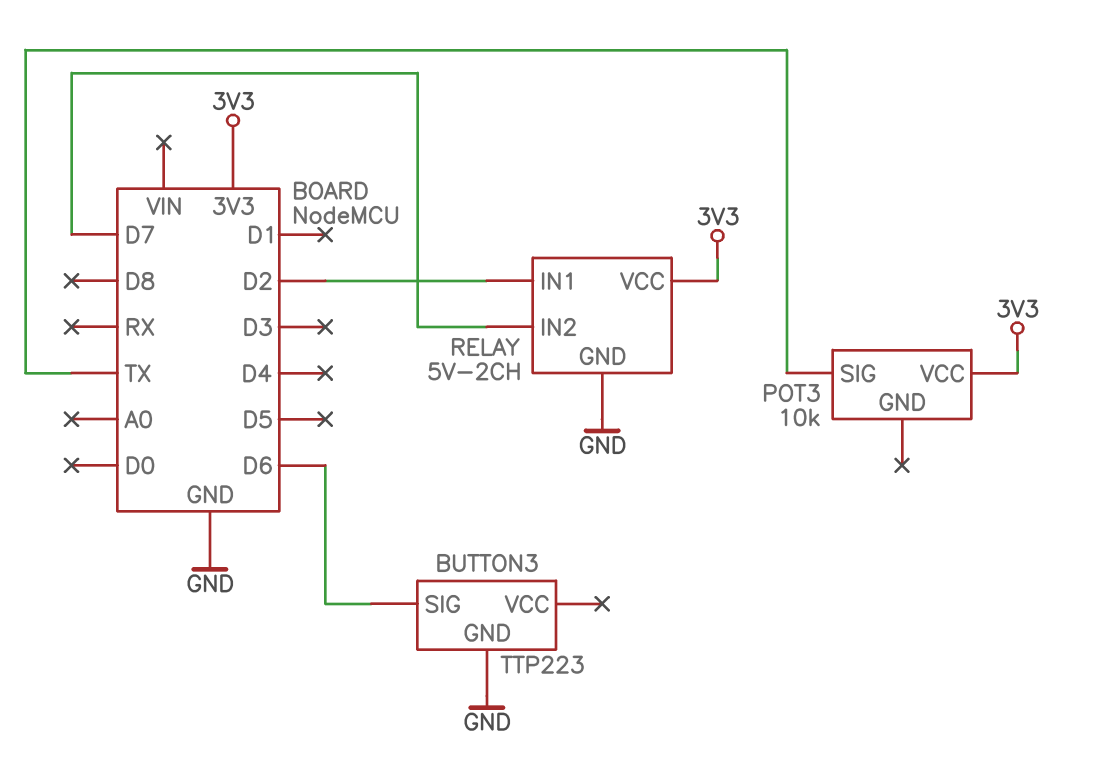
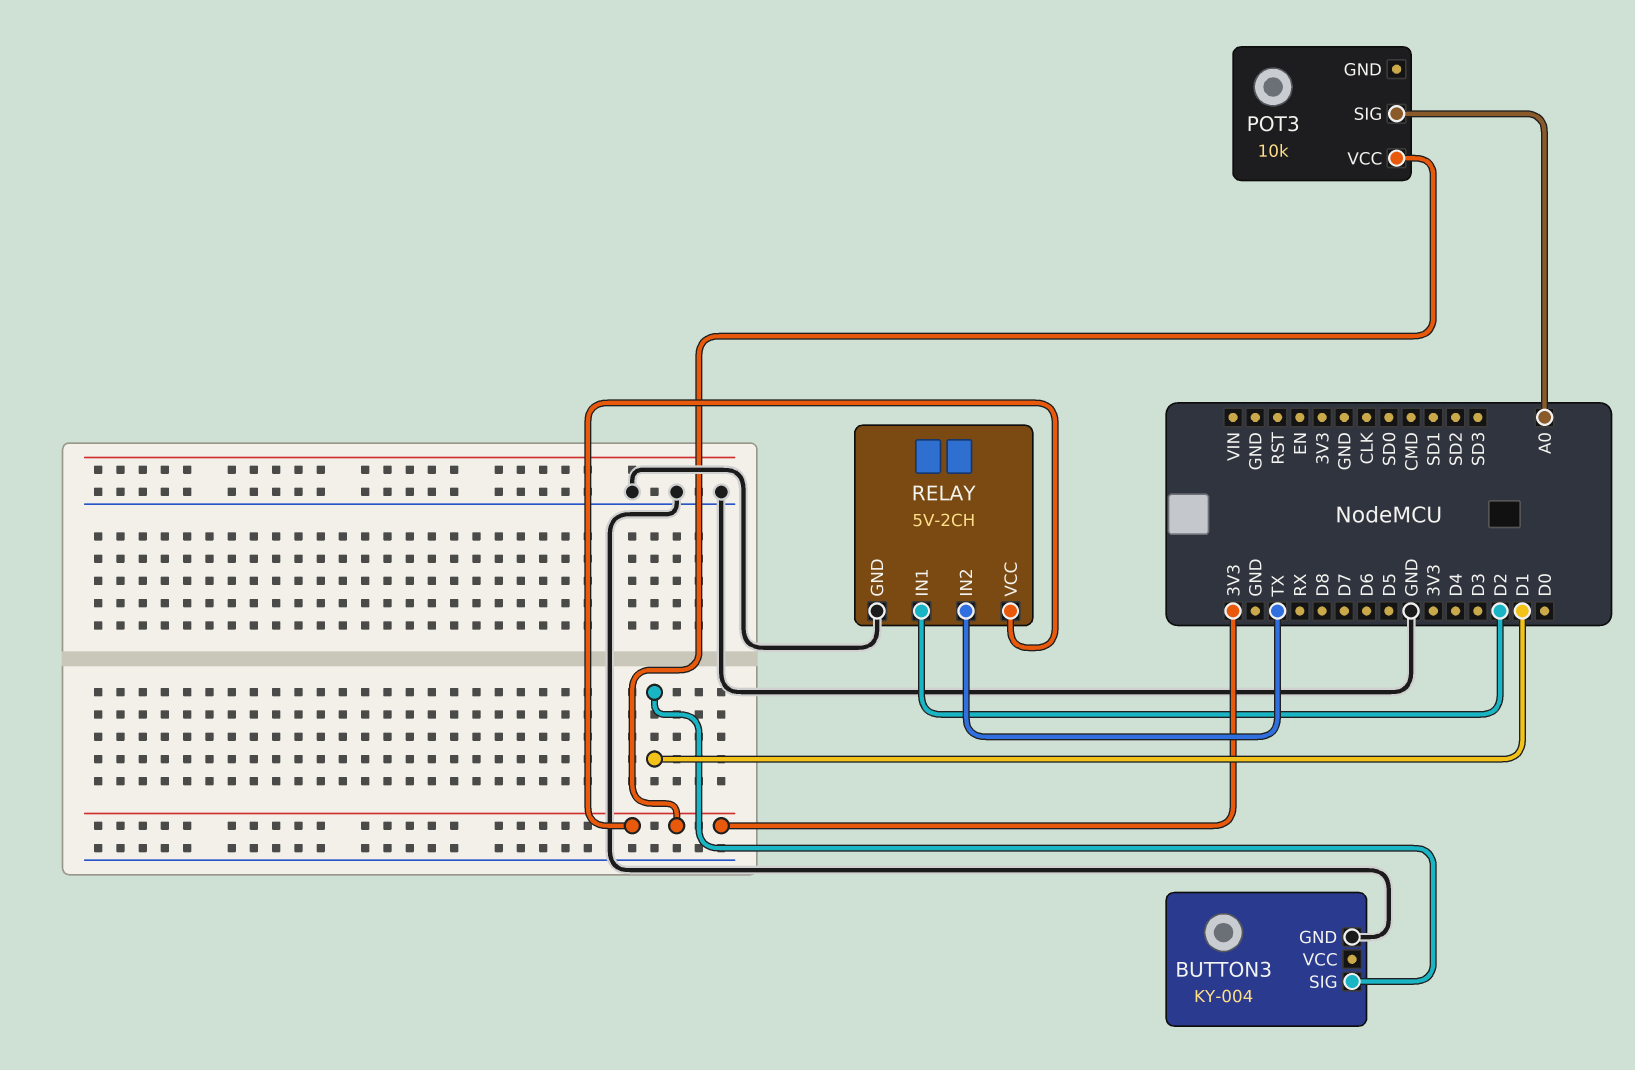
BUTTON3: TTP223 -> KY-004
BUTTON3 pin SIG: D6 -> D1
POT3 pin SIG: TX -> A0
RELAY pin IN2: D7 -> TX

